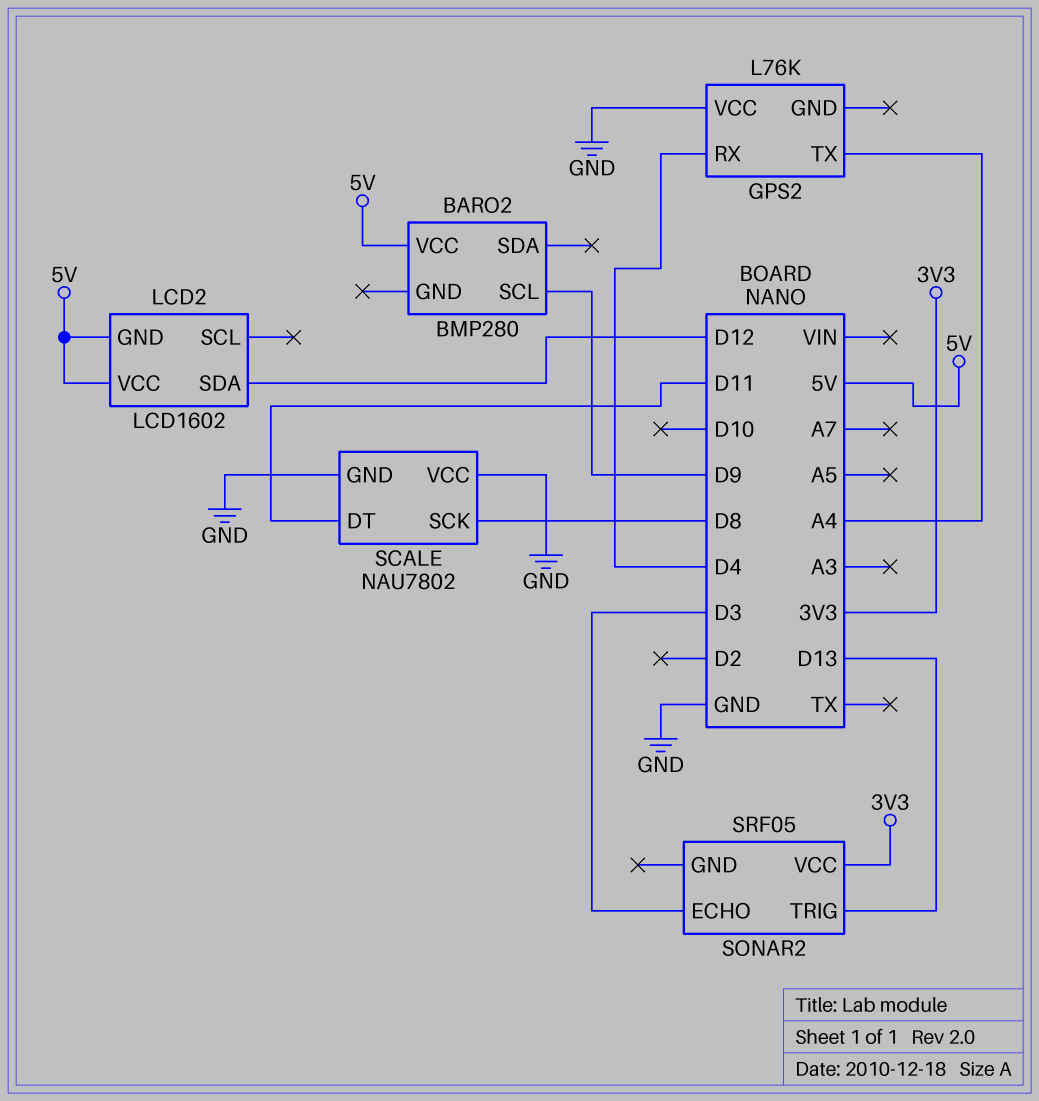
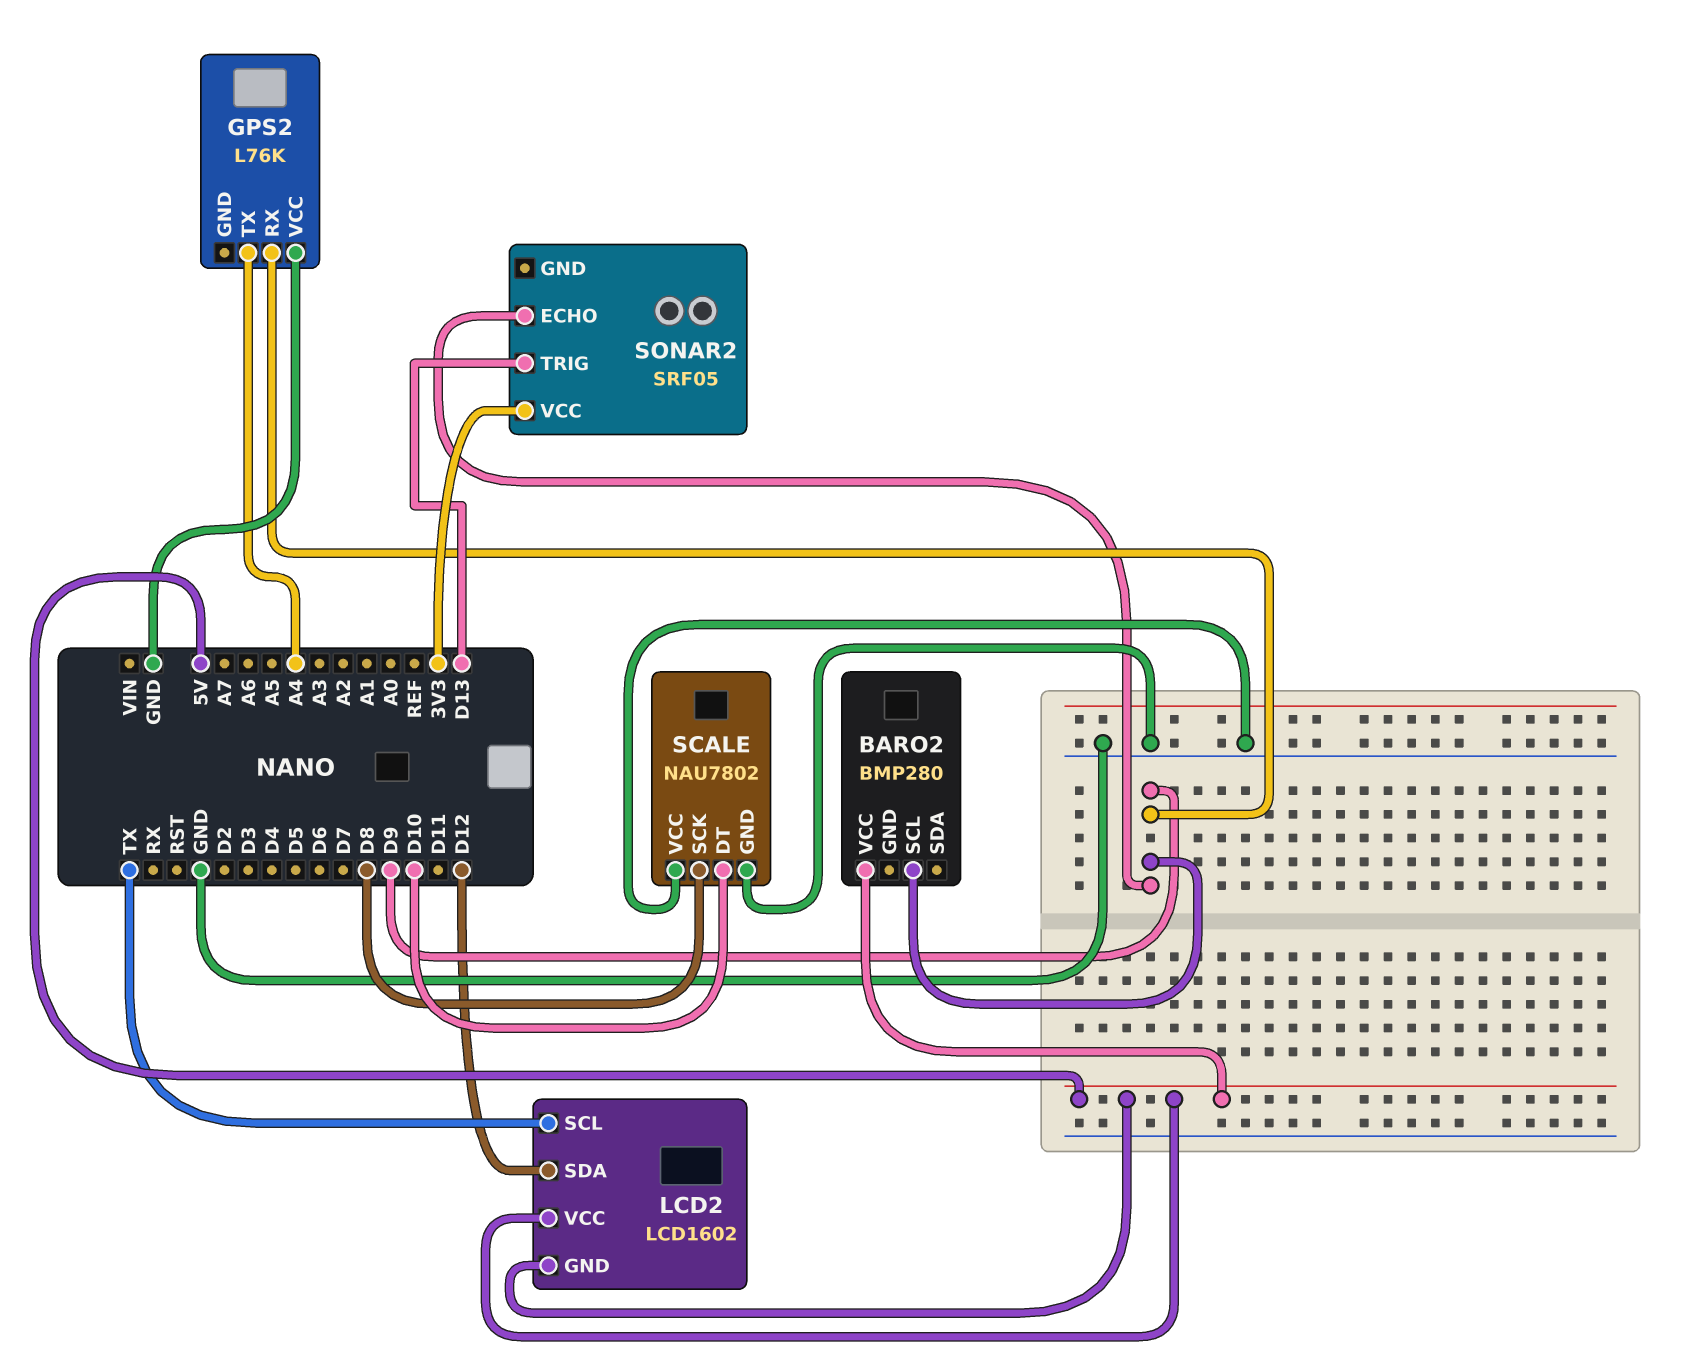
GPS2 pin RX: D4 -> D9
LCD2 pin SCL: none -> TX
SCALE pin DT: D11 -> D10
SONAR2 pin ECHO: D3 -> D9

